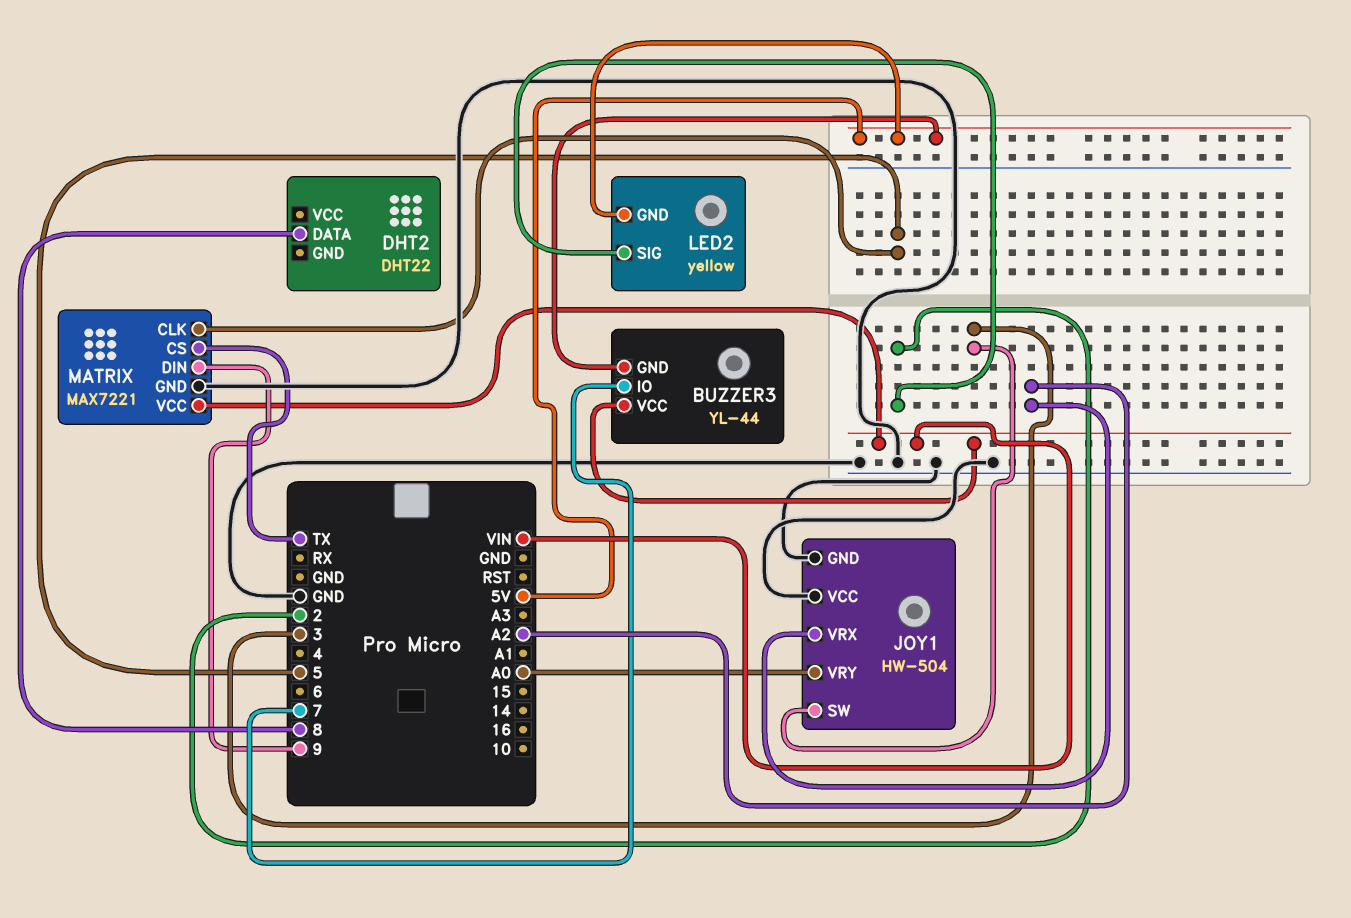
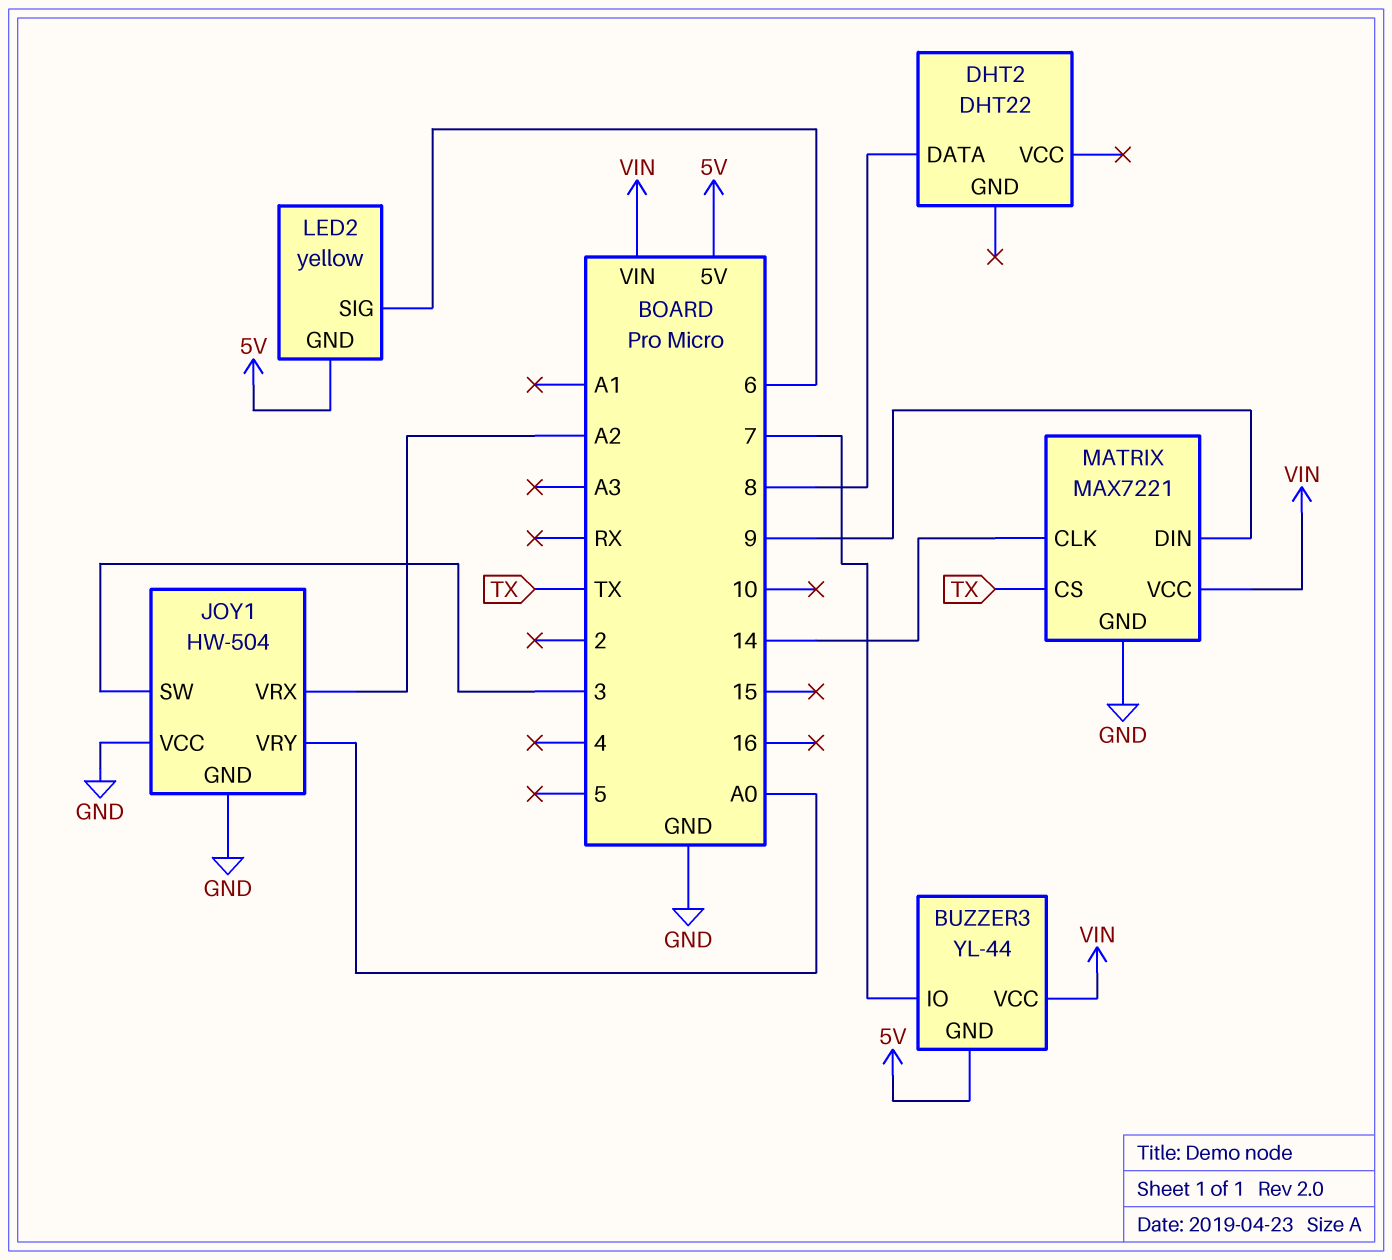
LED2 pin SIG: 2 -> 6
MATRIX pin CLK: 5 -> 14

